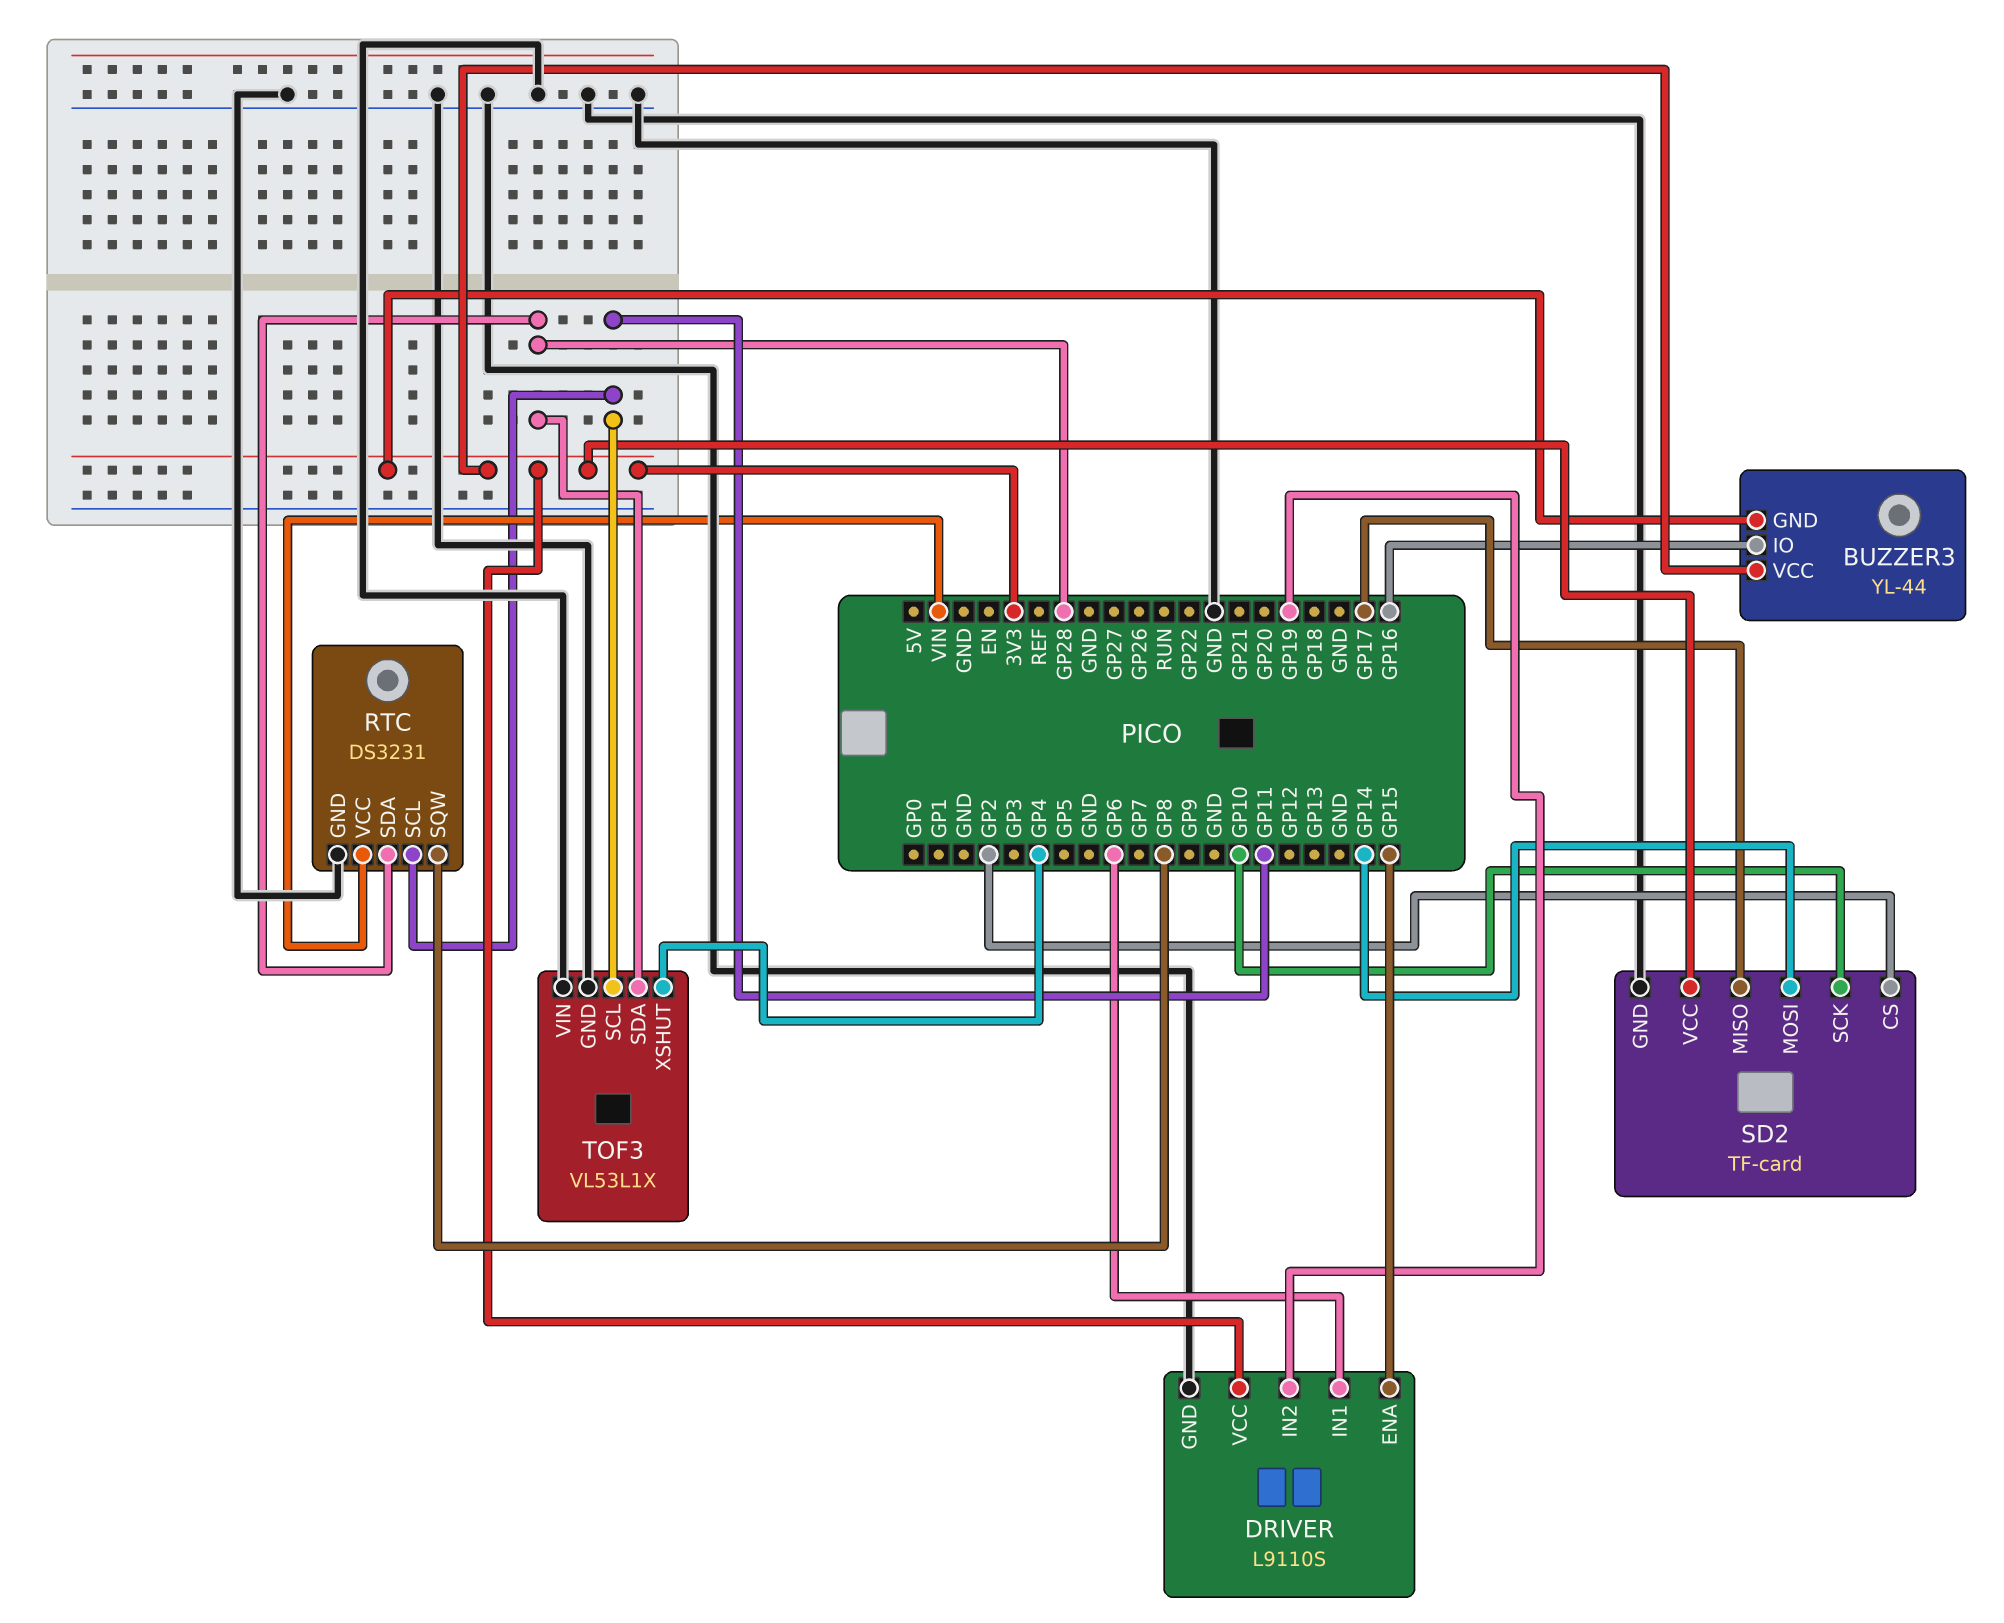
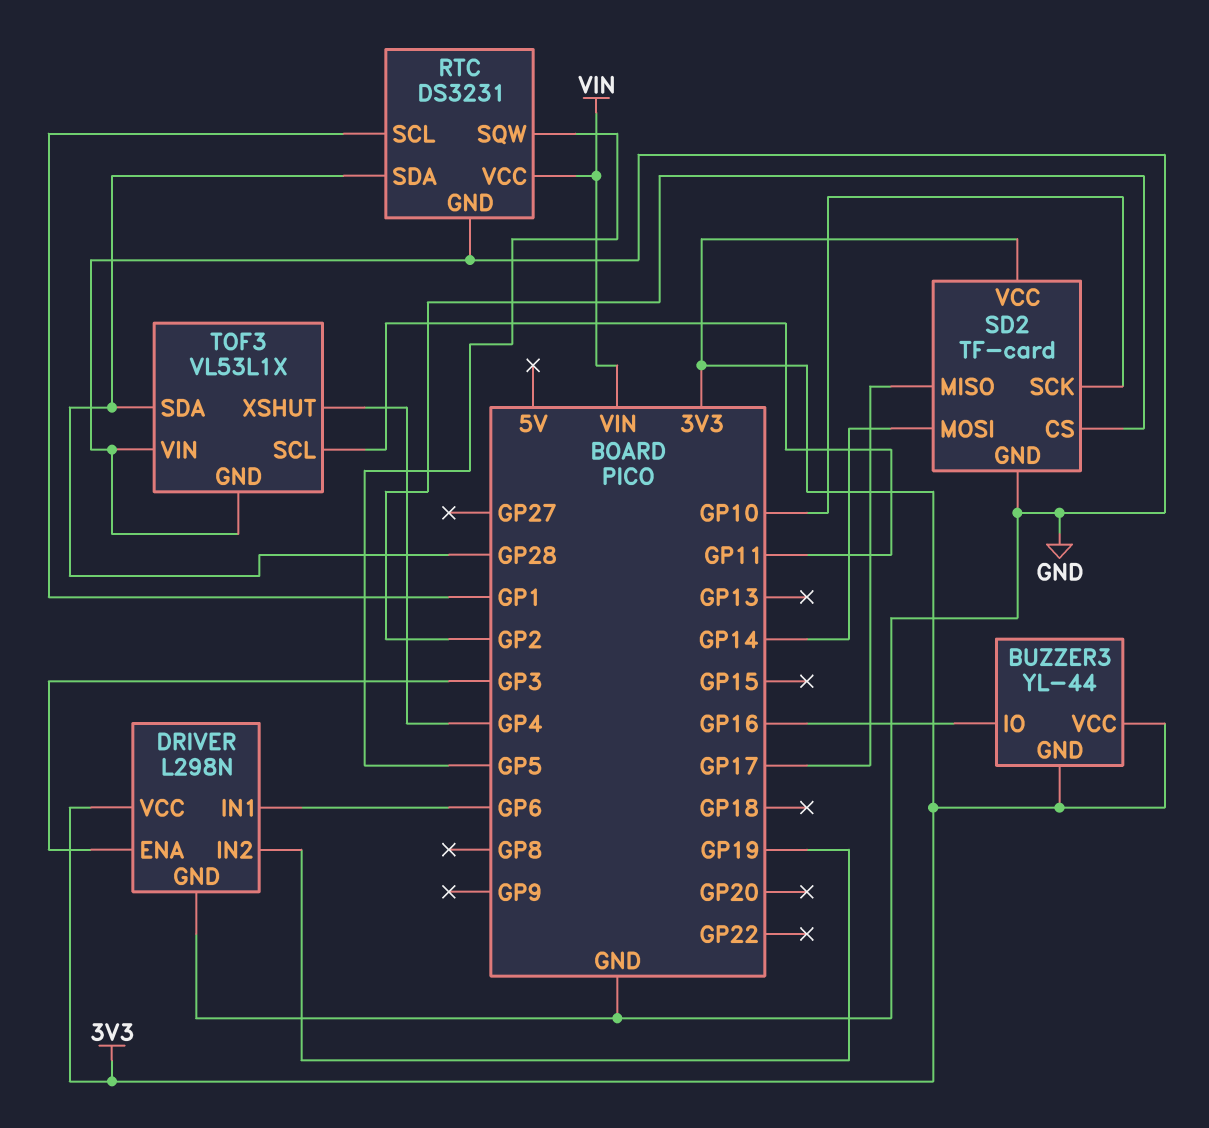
DRIVER: L9110S -> L298N
DRIVER pin ENA: GP15 -> GP3
RTC pin SCL: GP11 -> GP1
RTC pin SQW: GP8 -> GP5

